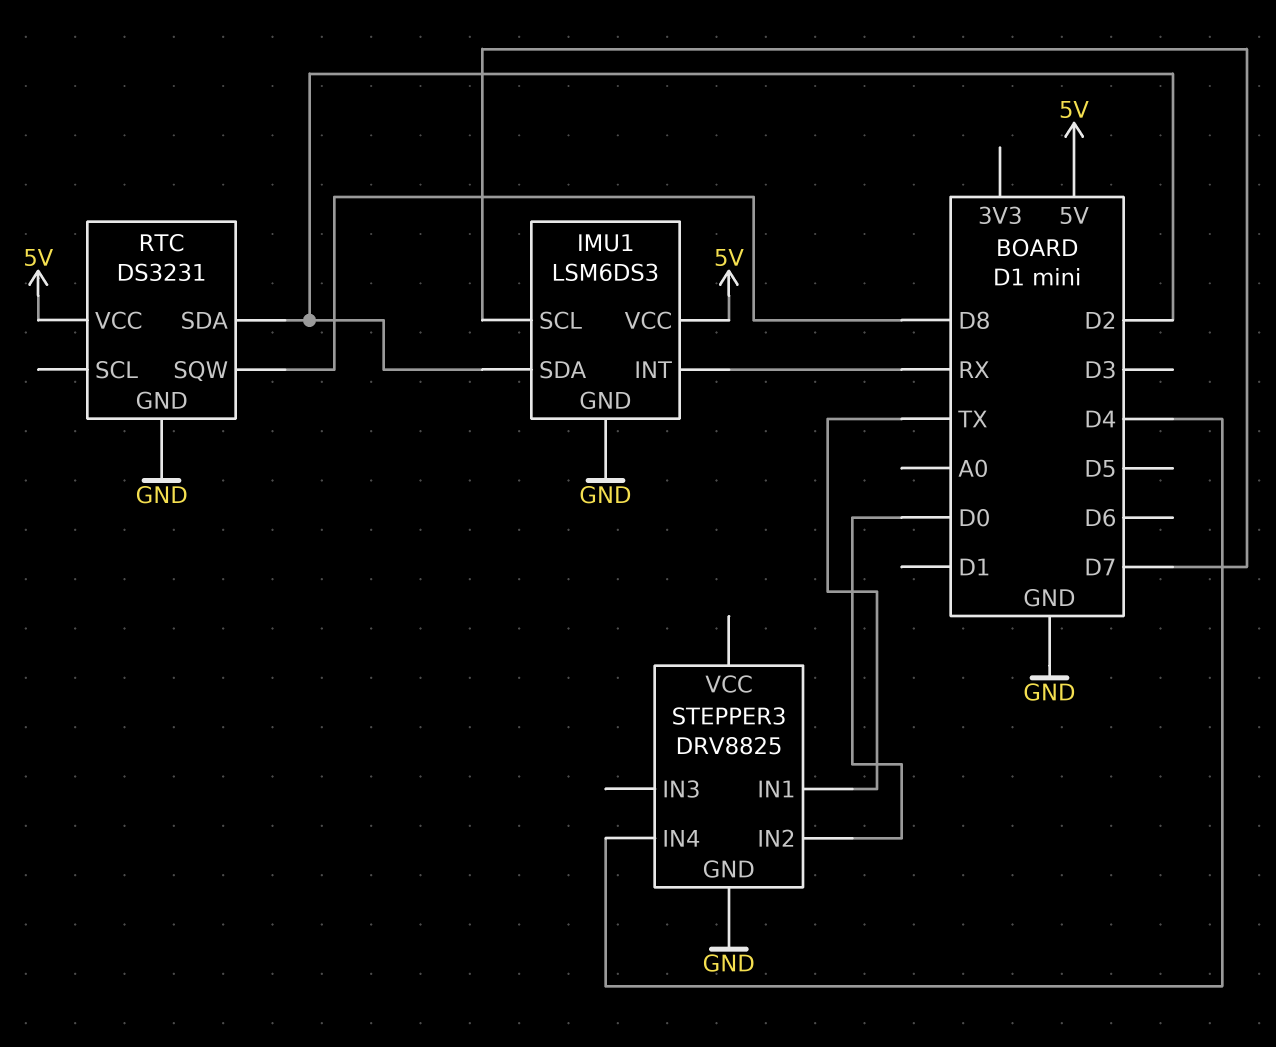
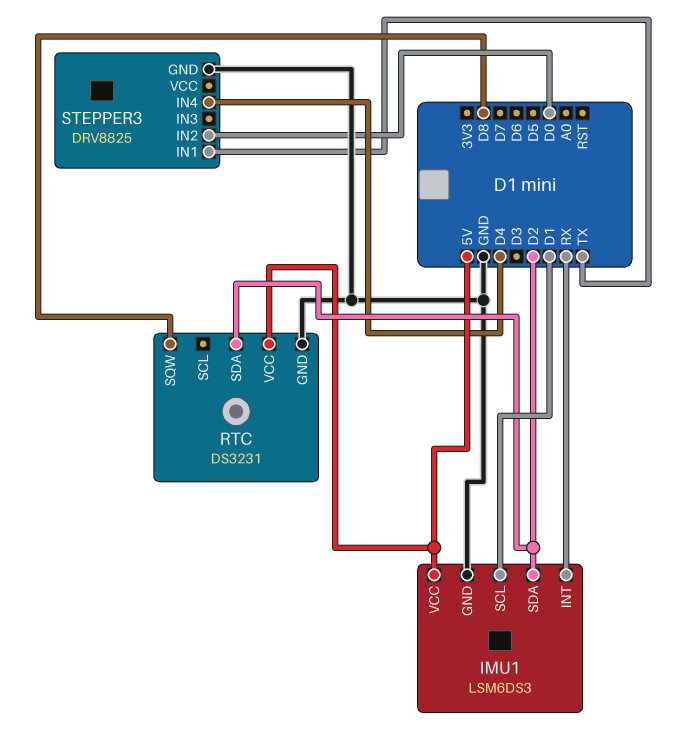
IMU1 pin SCL: D7 -> D1

